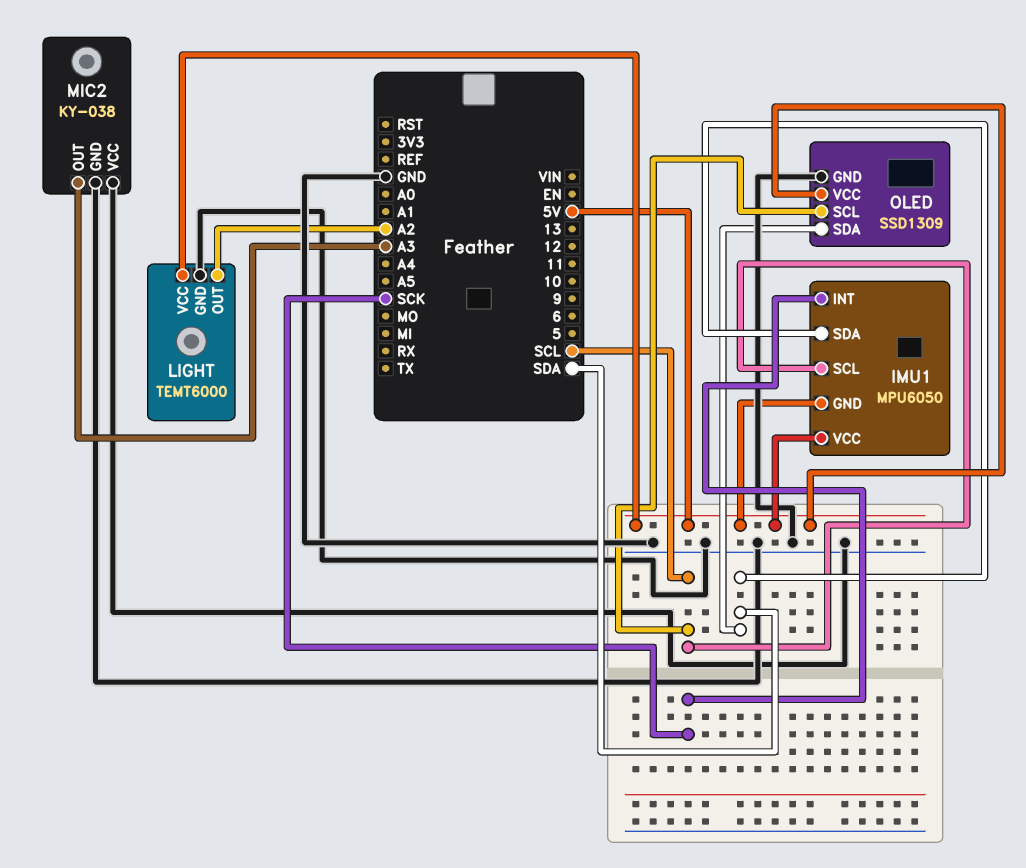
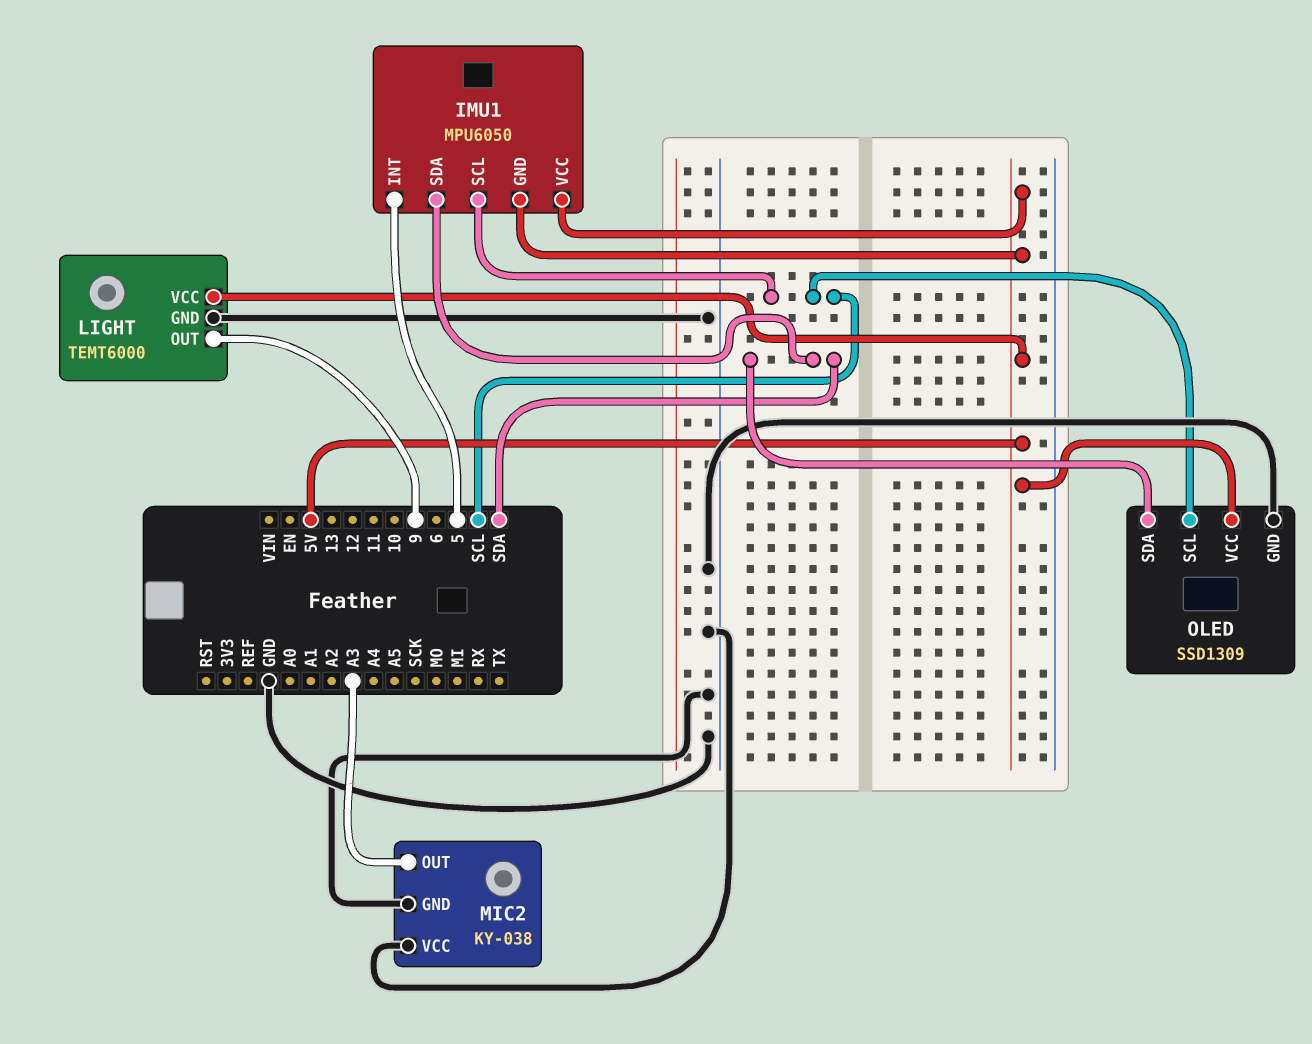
IMU1 pin INT: SCK -> 5
LIGHT pin OUT: A2 -> 9

